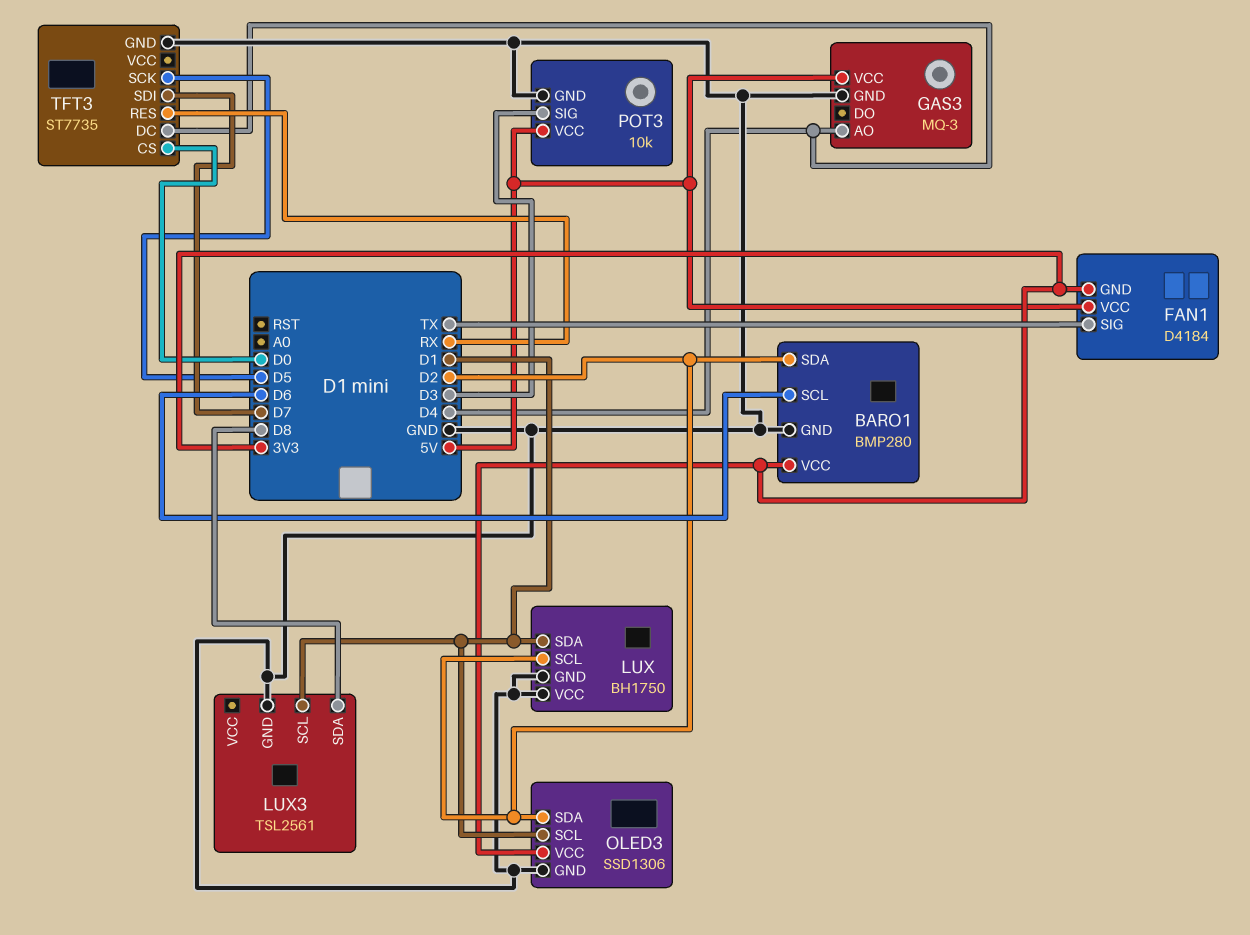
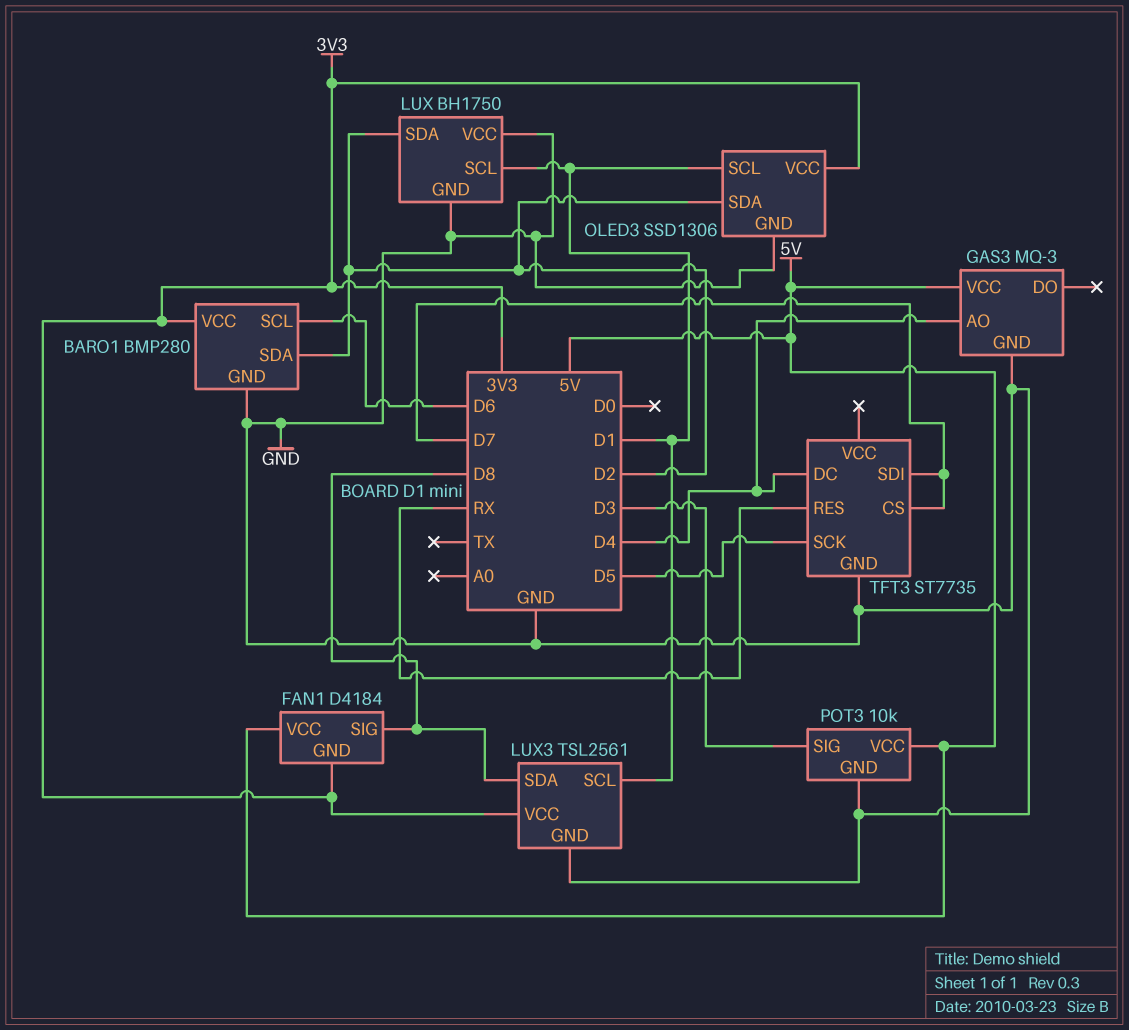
FAN1 pin SIG: TX -> D8
LUX pin SCL: D2 -> D1
LUX pin SDA: D1 -> D2
LUX3 pin VCC: none -> 3V3
TFT3 pin CS: D0 -> D7

